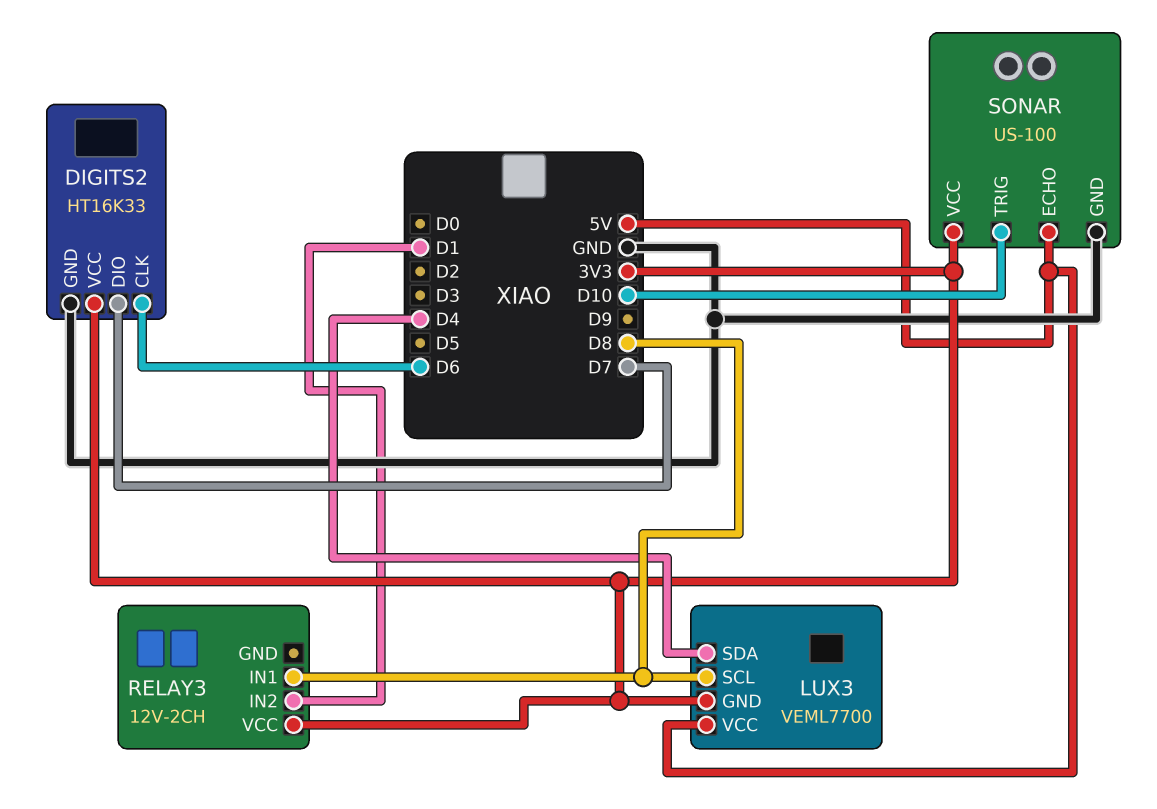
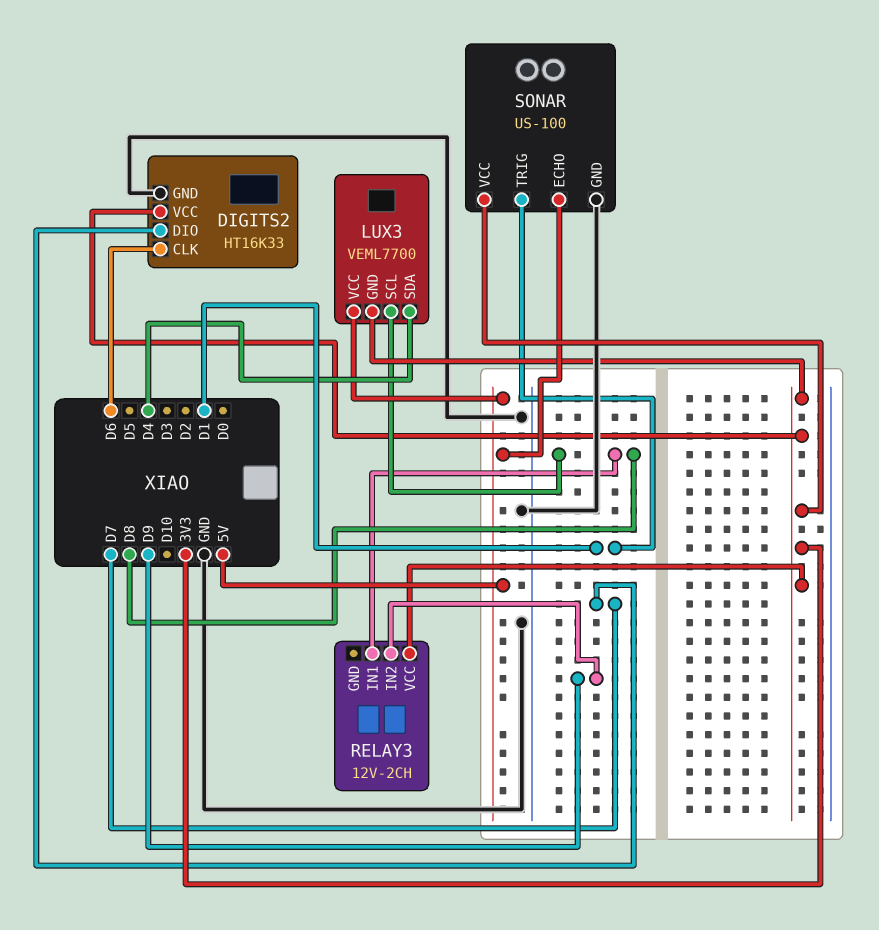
RELAY3 pin IN2: D1 -> D9
SONAR pin TRIG: D10 -> D1

